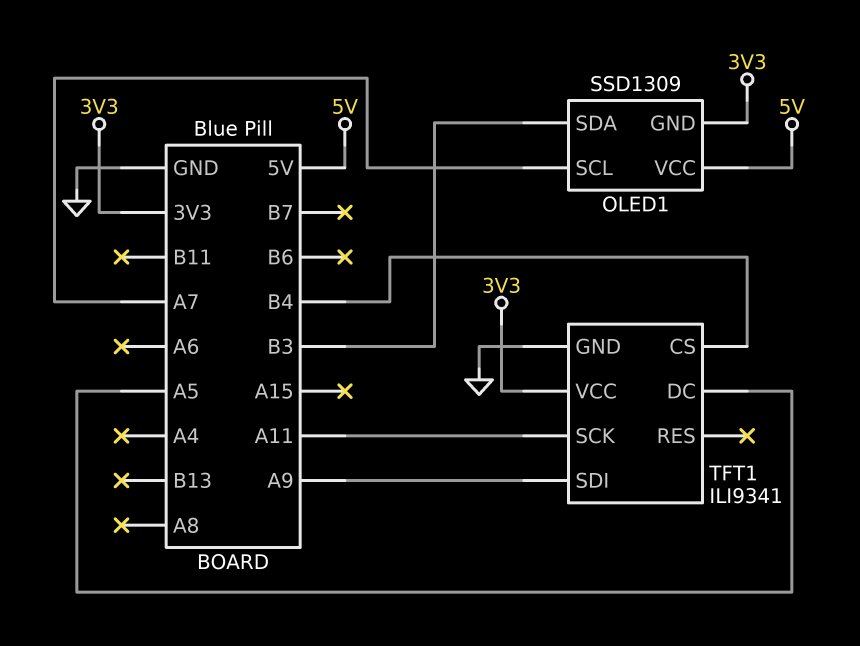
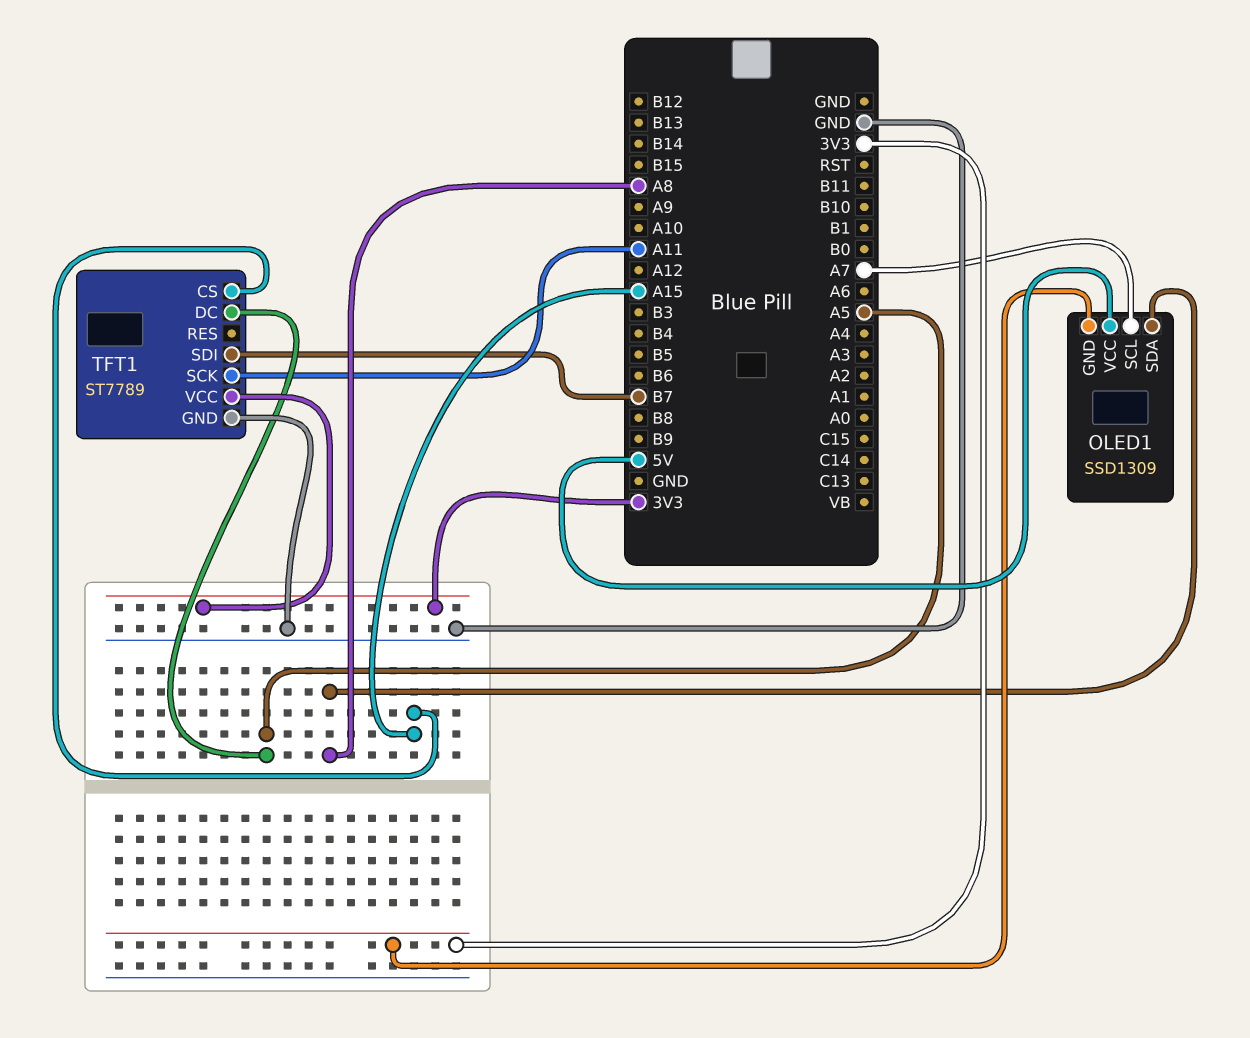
OLED1 pin SDA: B3 -> A8
TFT1: ILI9341 -> ST7789
TFT1 pin CS: B4 -> A15
TFT1 pin SDI: A9 -> B7

